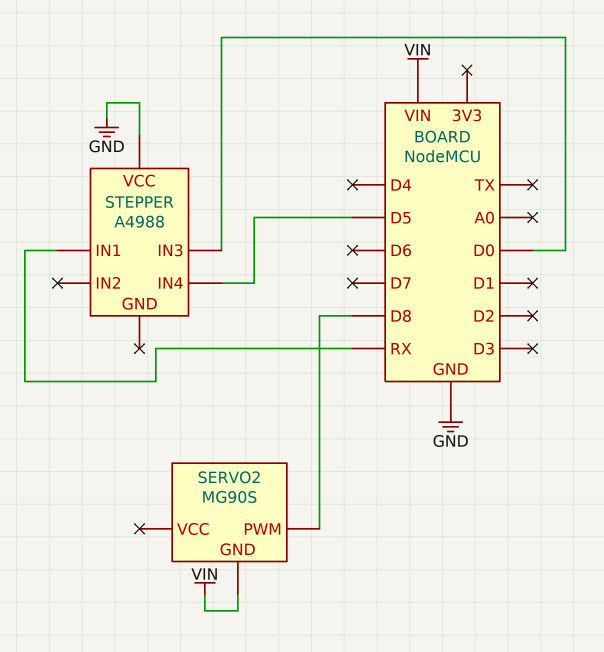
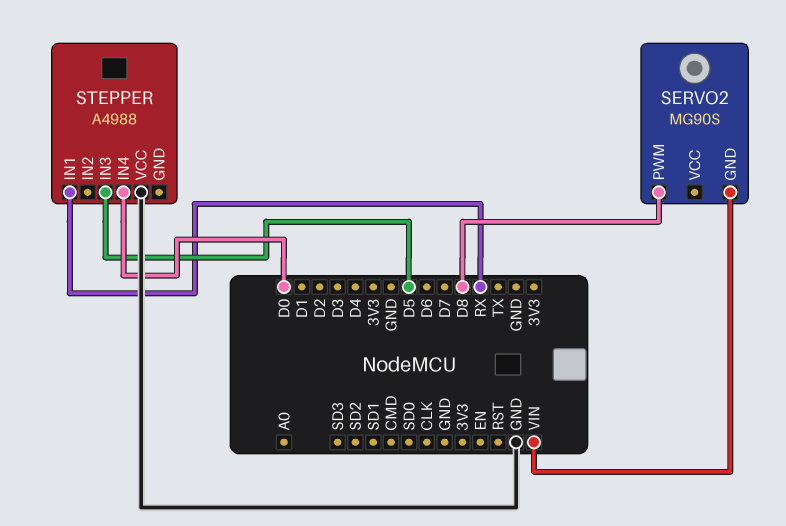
STEPPER pin IN3: D0 -> D5
STEPPER pin IN4: D5 -> D0

